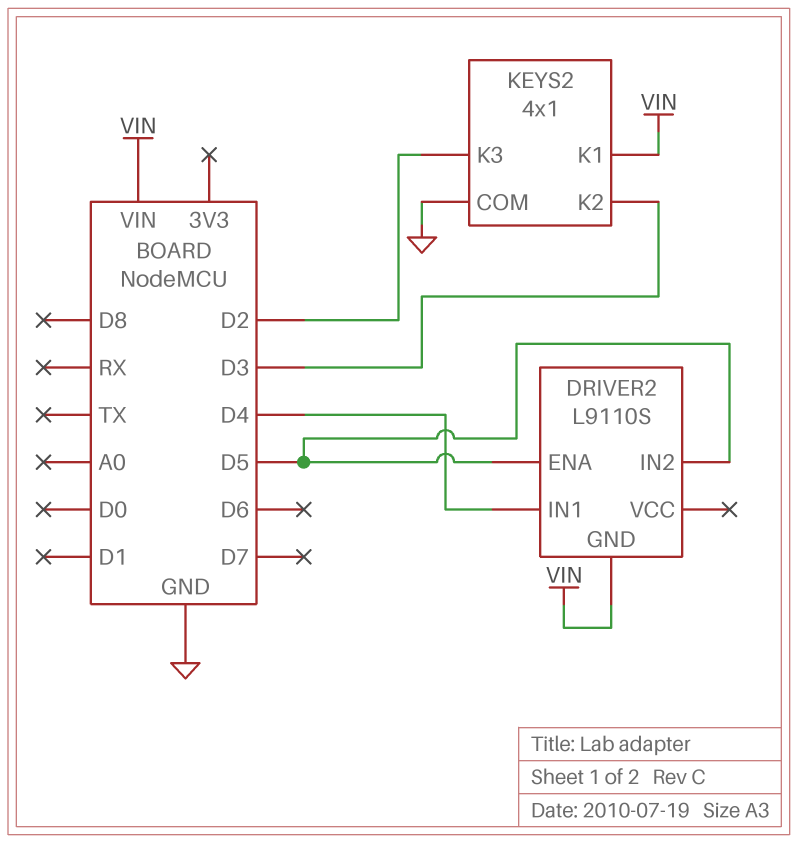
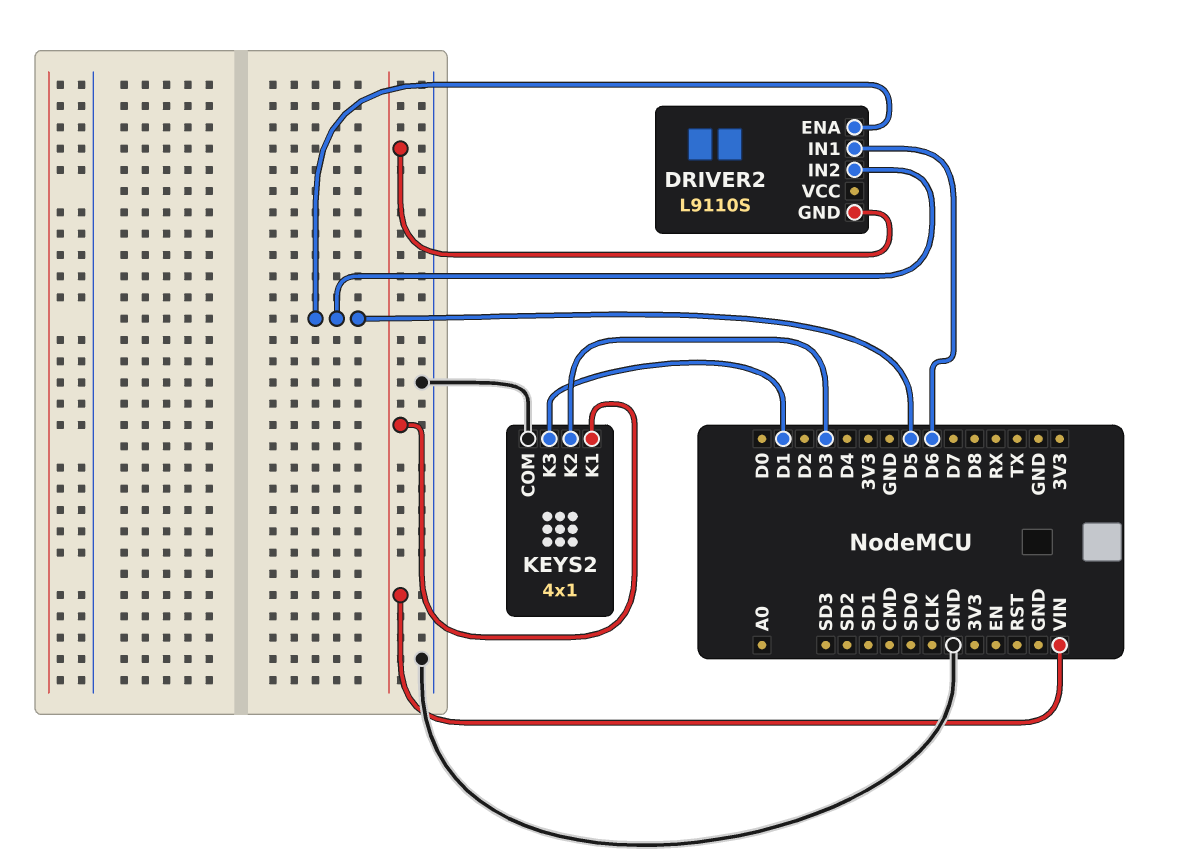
DRIVER2 pin IN1: D4 -> D6
KEYS2 pin K3: D2 -> D1

